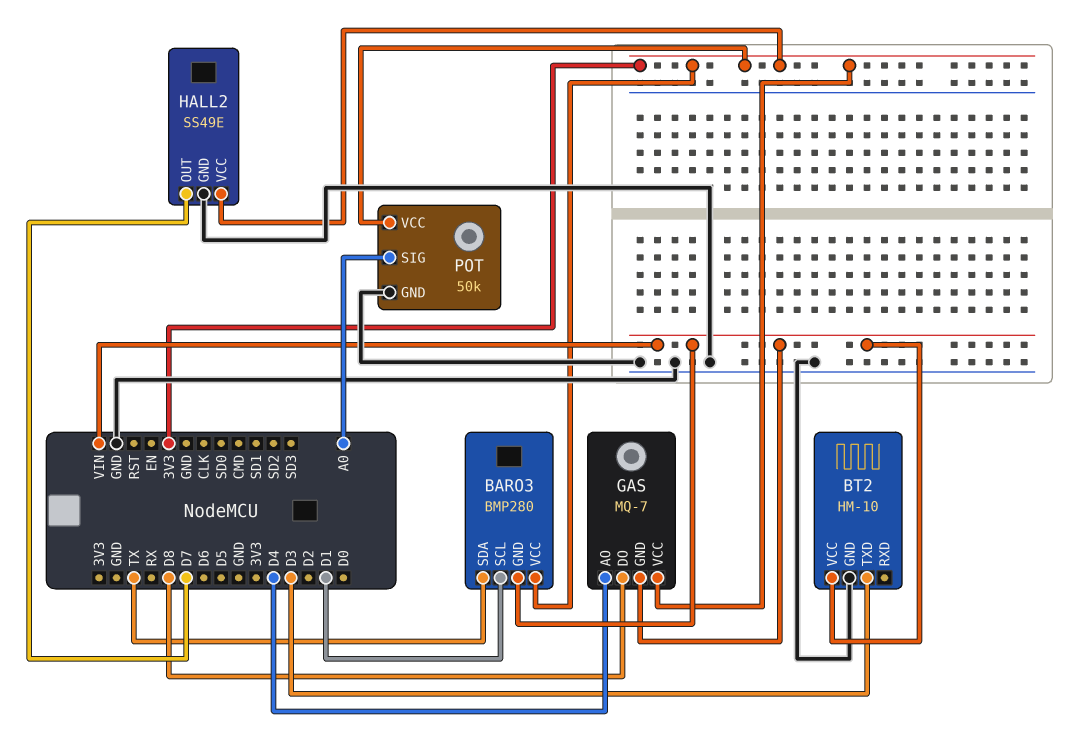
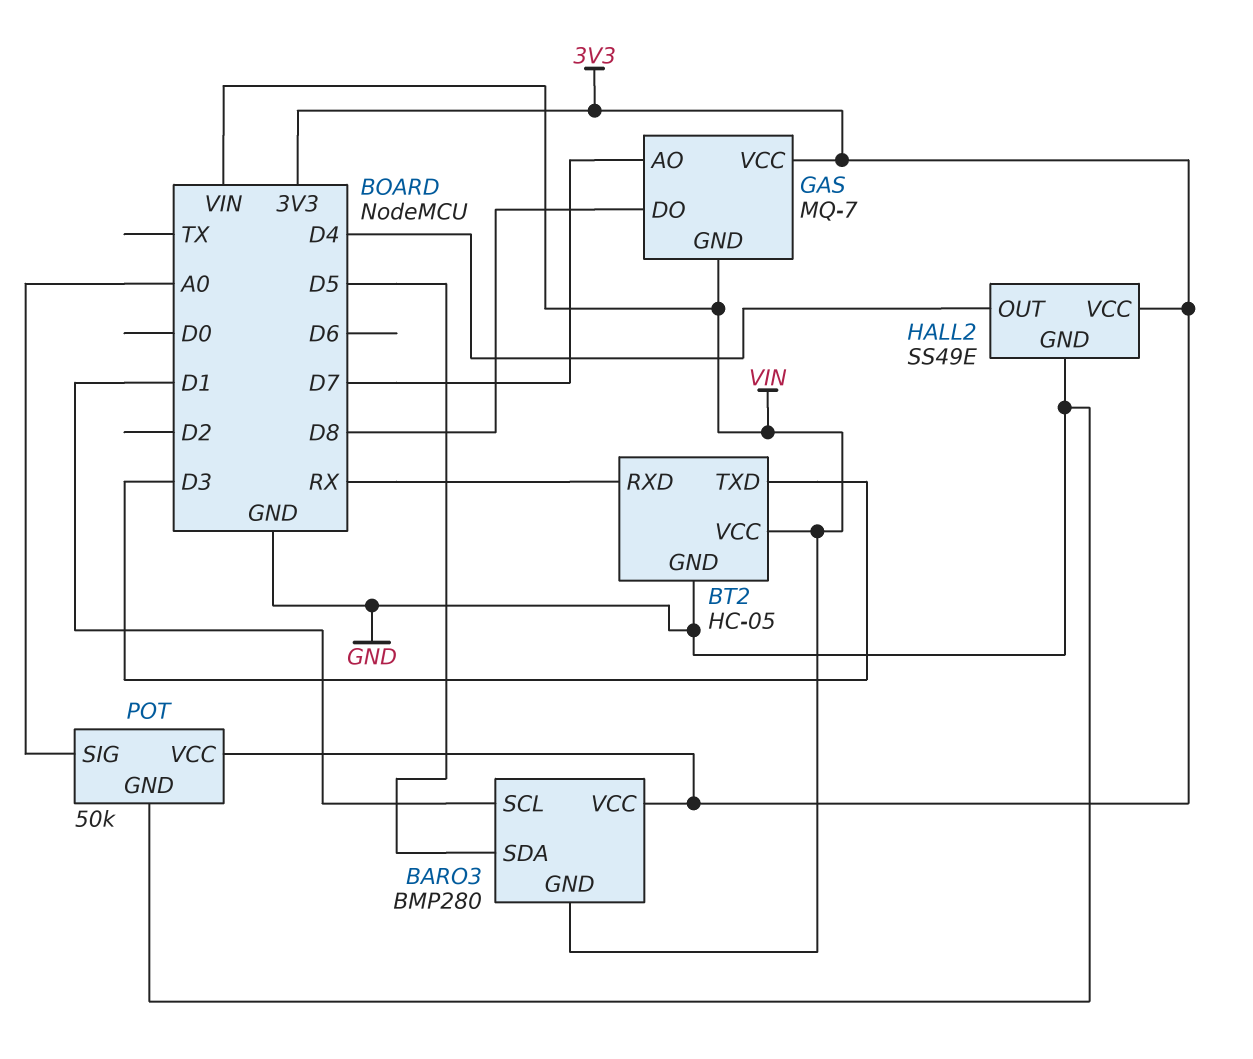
BARO3 pin SDA: TX -> D5
BT2: HM-10 -> HC-05
BT2 pin RXD: none -> RX
GAS pin AO: D4 -> D7
HALL2 pin OUT: D7 -> D4

